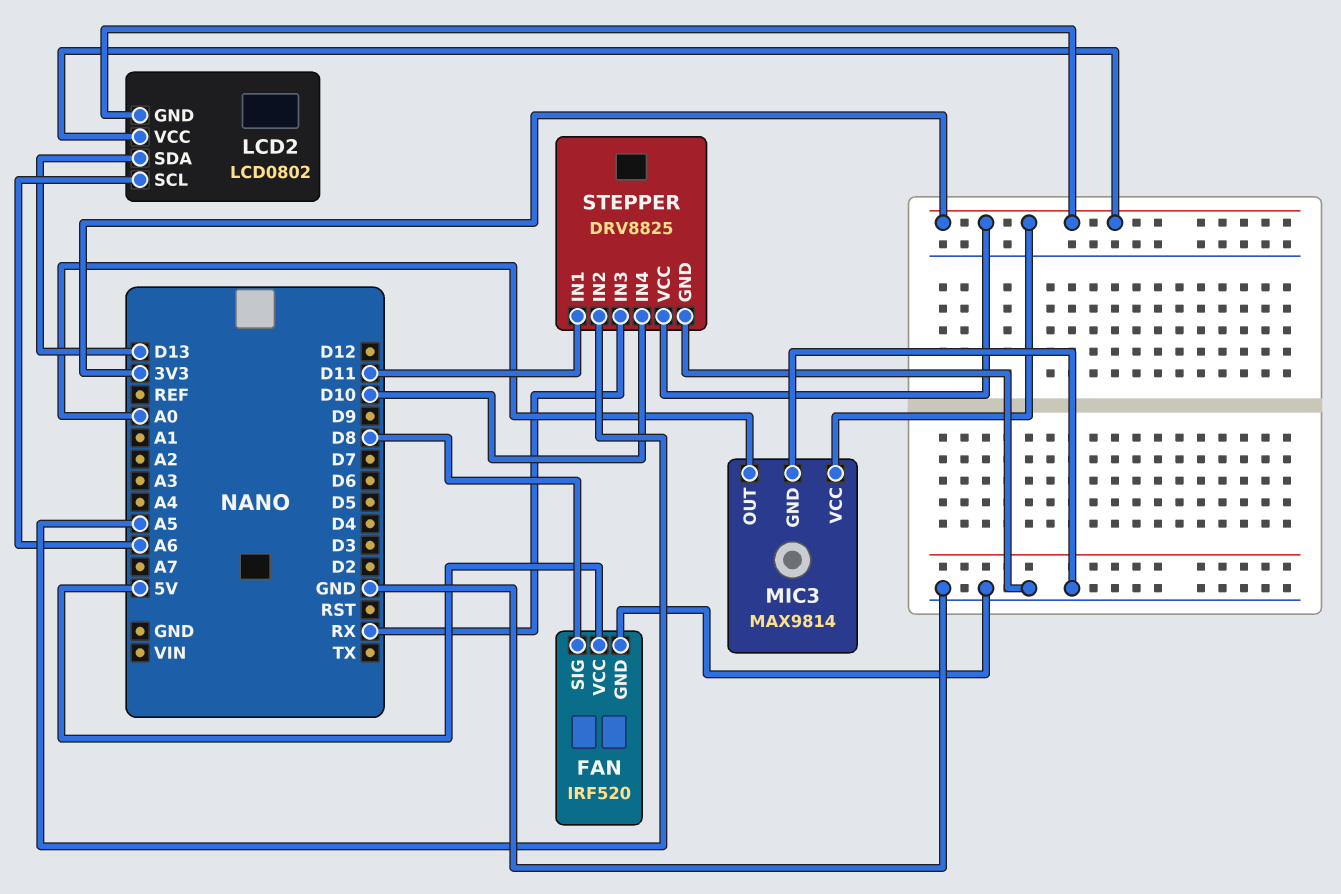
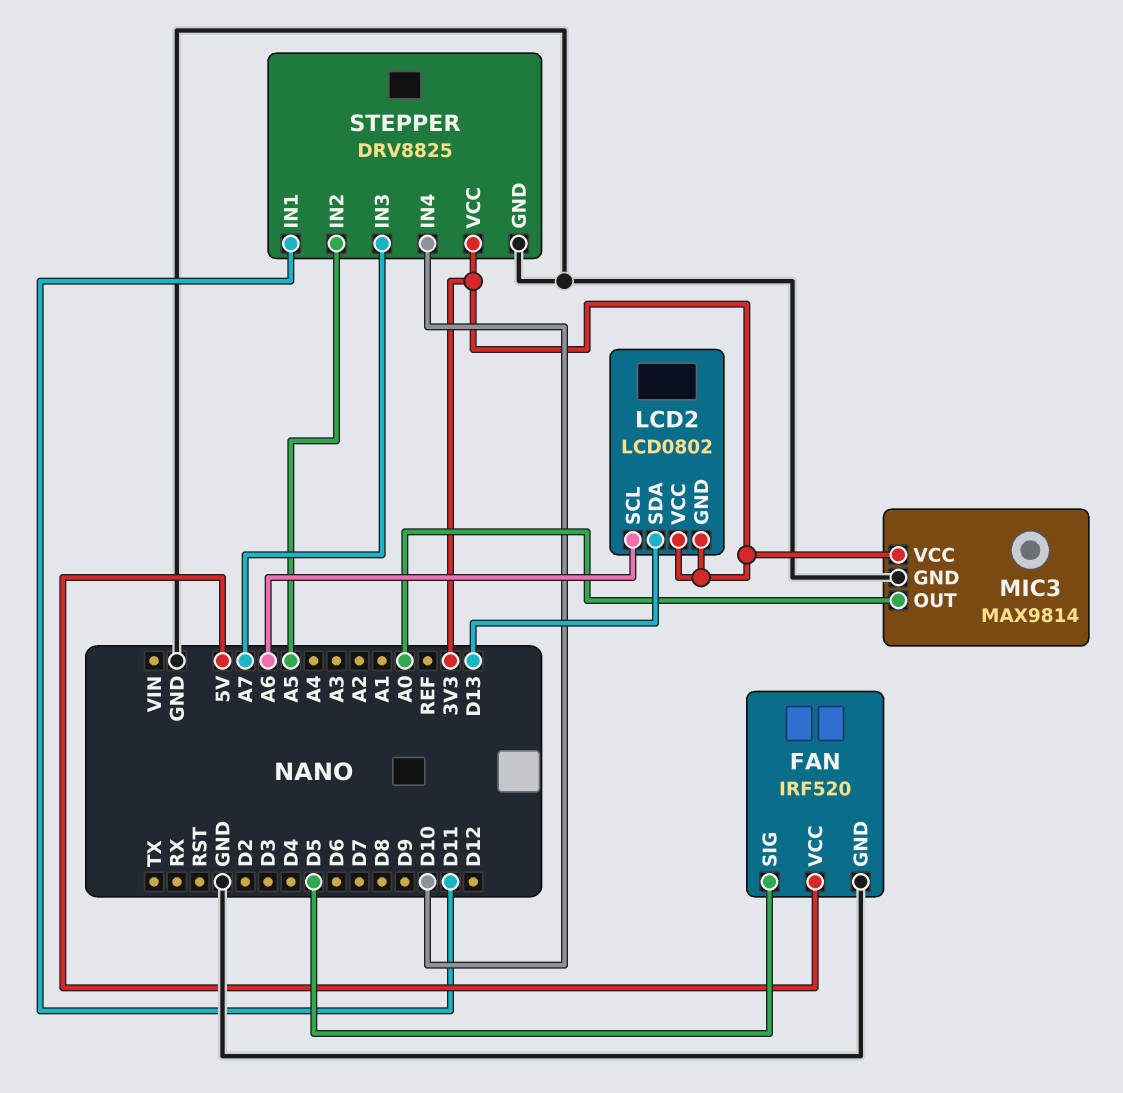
FAN pin SIG: D8 -> D5
STEPPER pin IN3: RX -> A7

